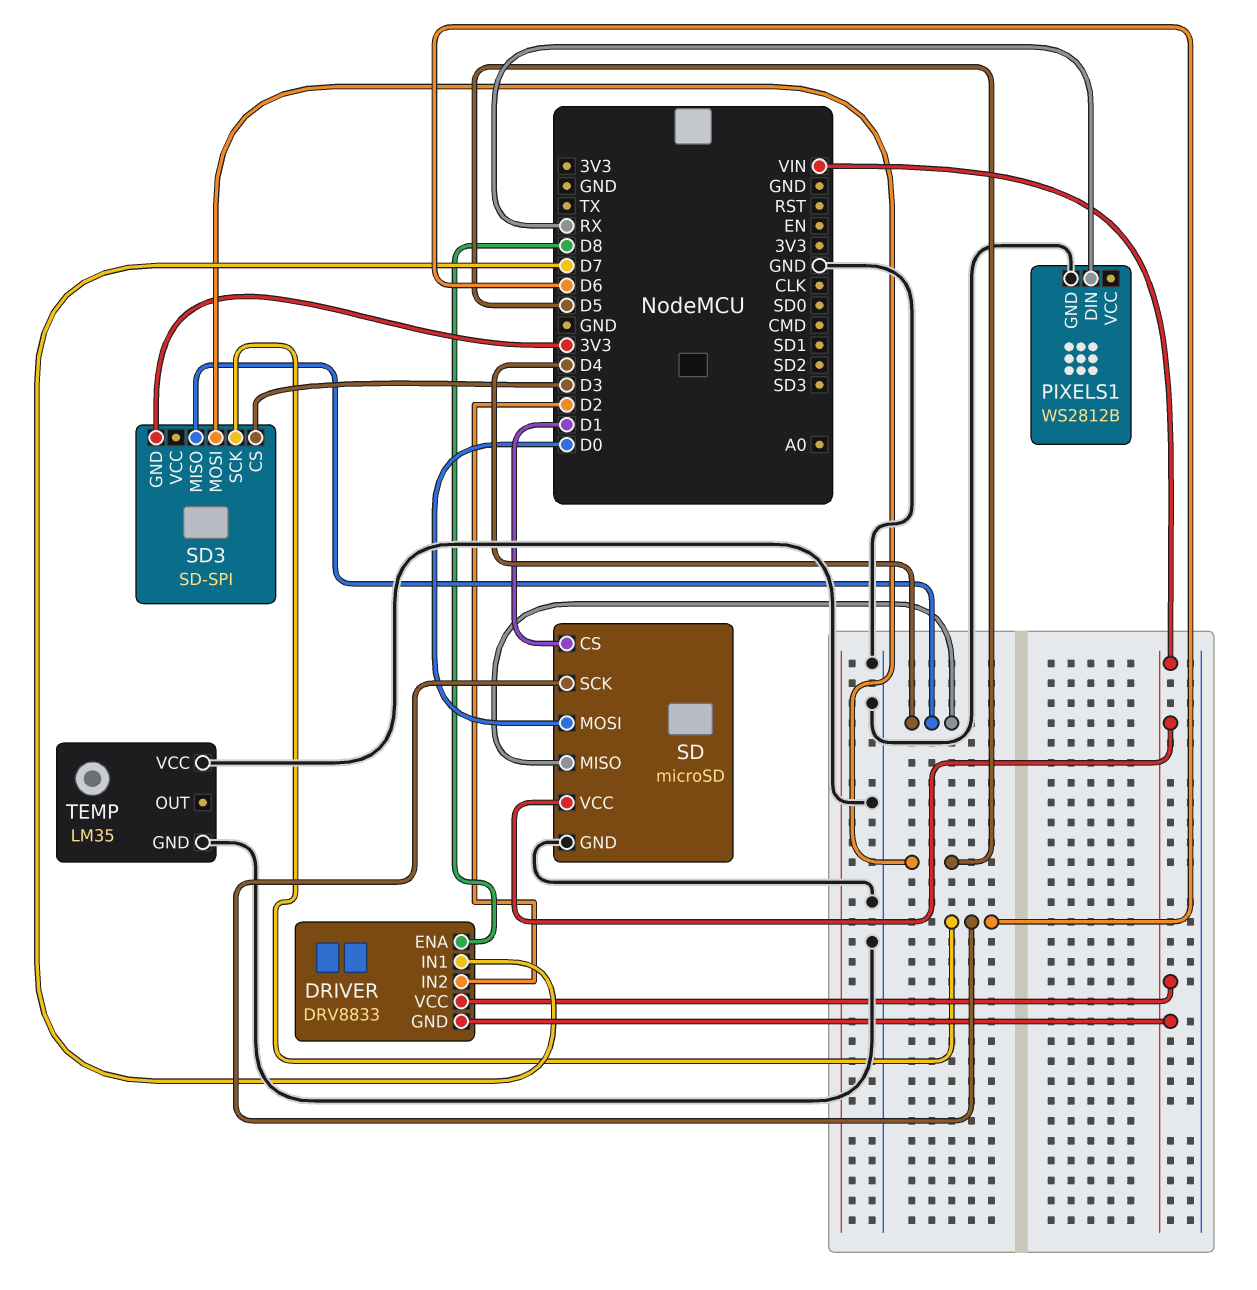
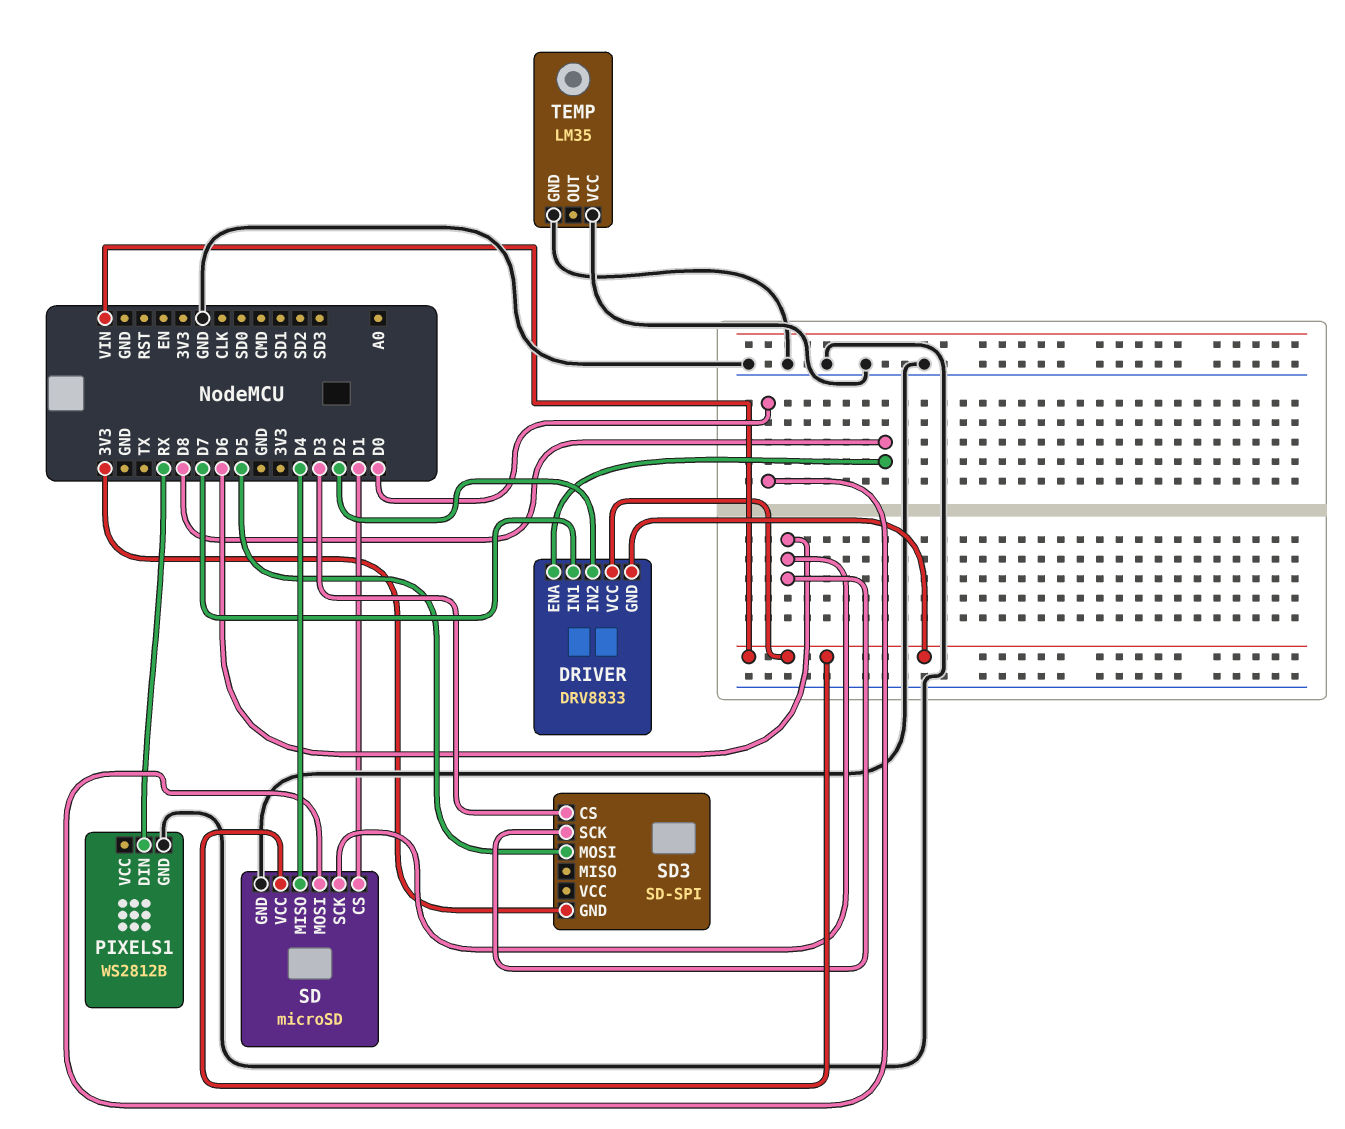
SD3 pin MISO: D4 -> none

